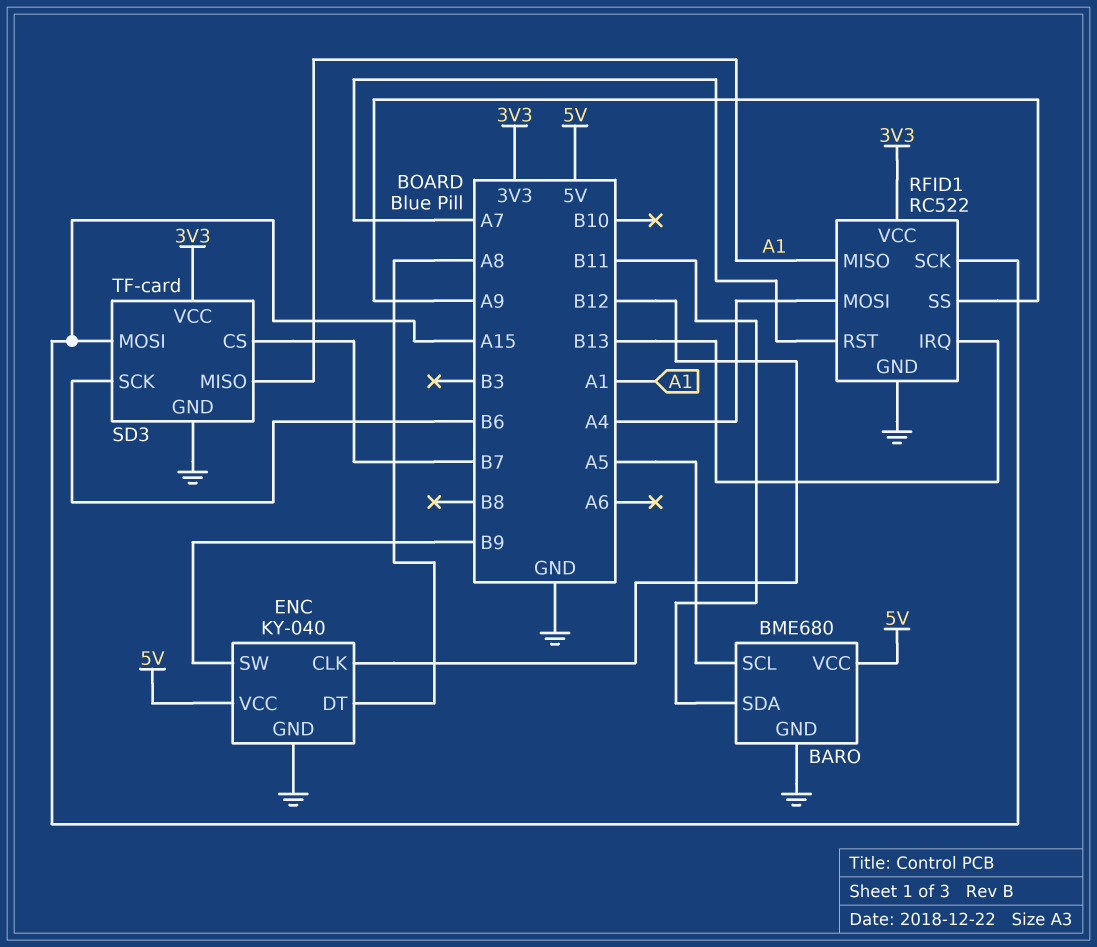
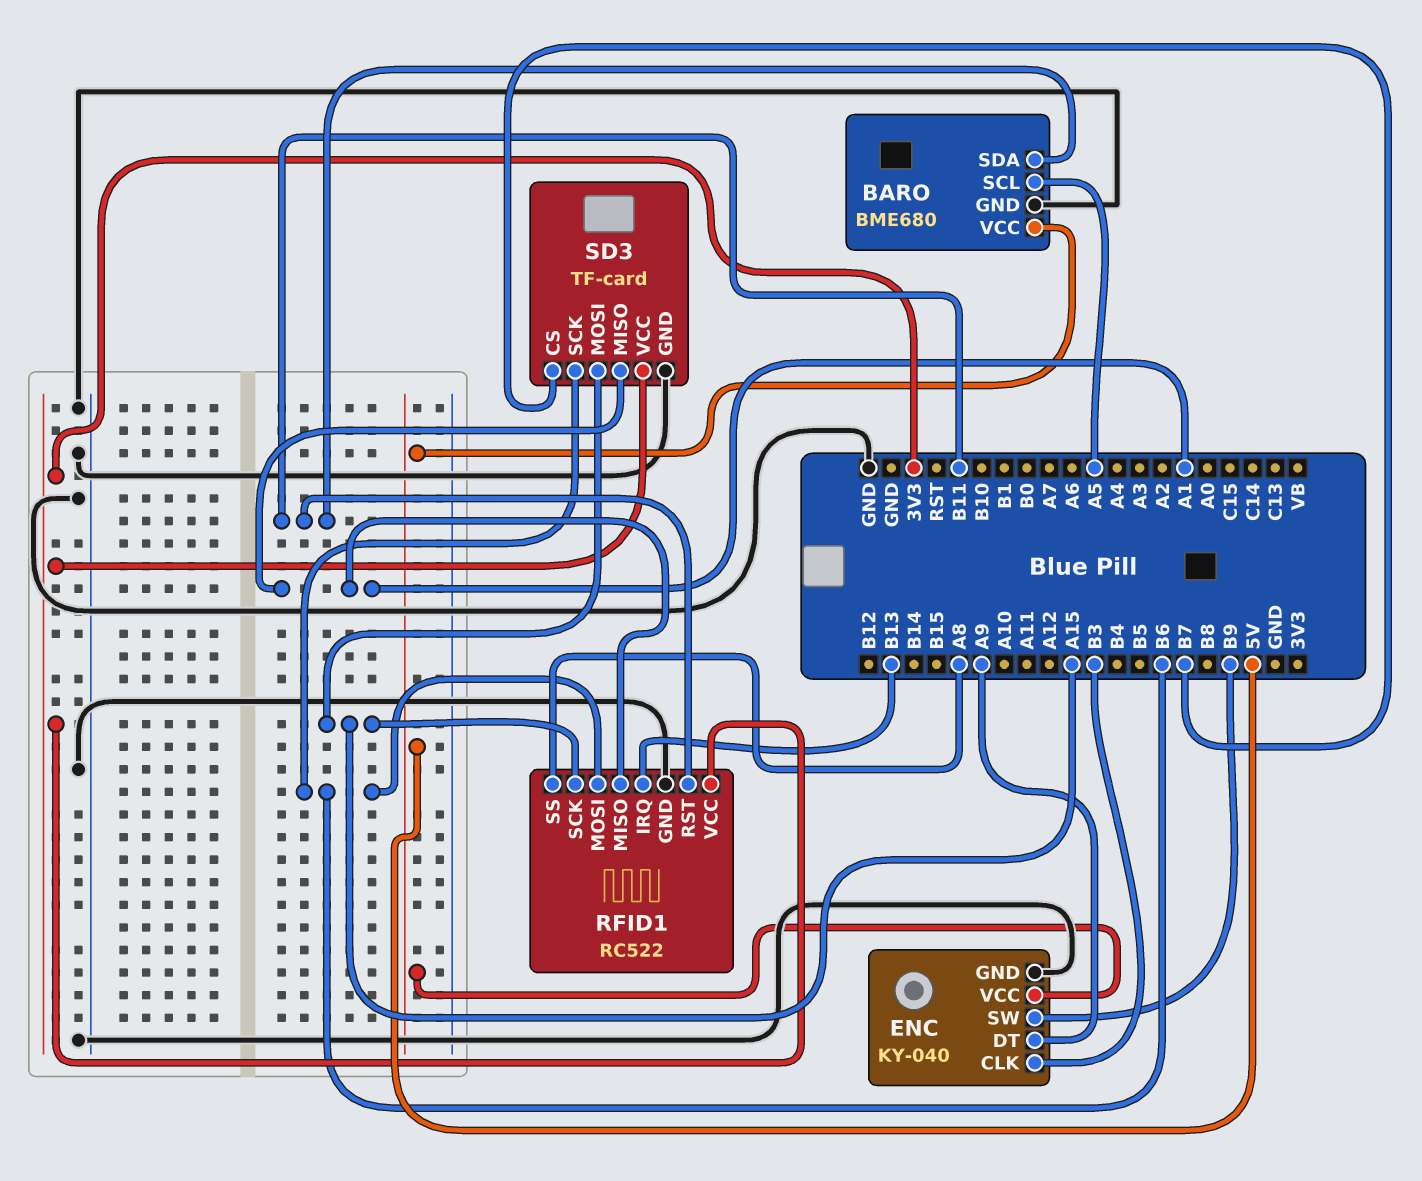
ENC pin CLK: B12 -> B3
ENC pin DT: A8 -> A9
RFID1 pin MOSI: A4 -> B6
RFID1 pin RST: A7 -> B11
RFID1 pin SS: A9 -> A8

